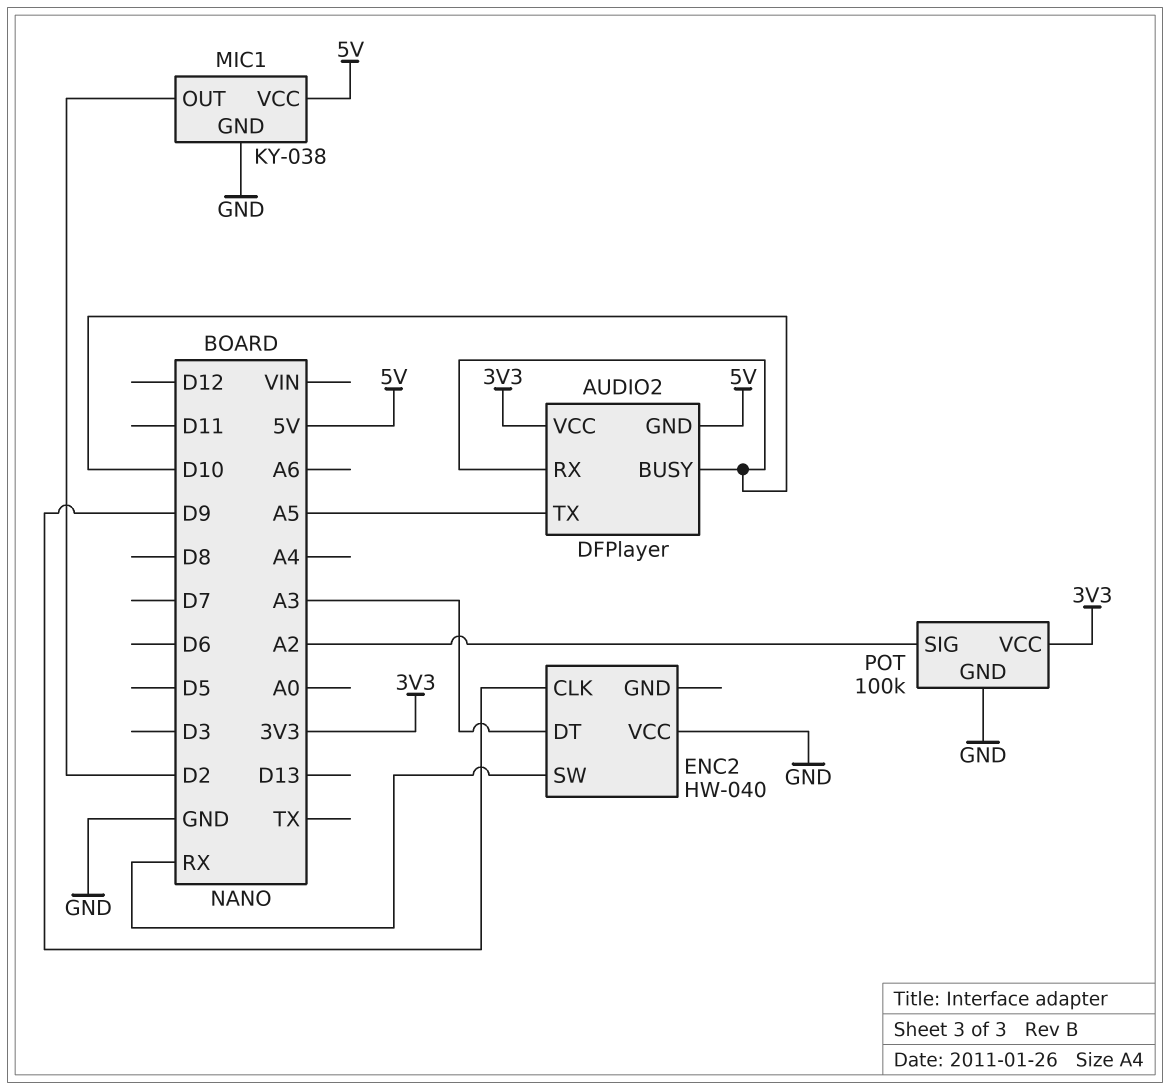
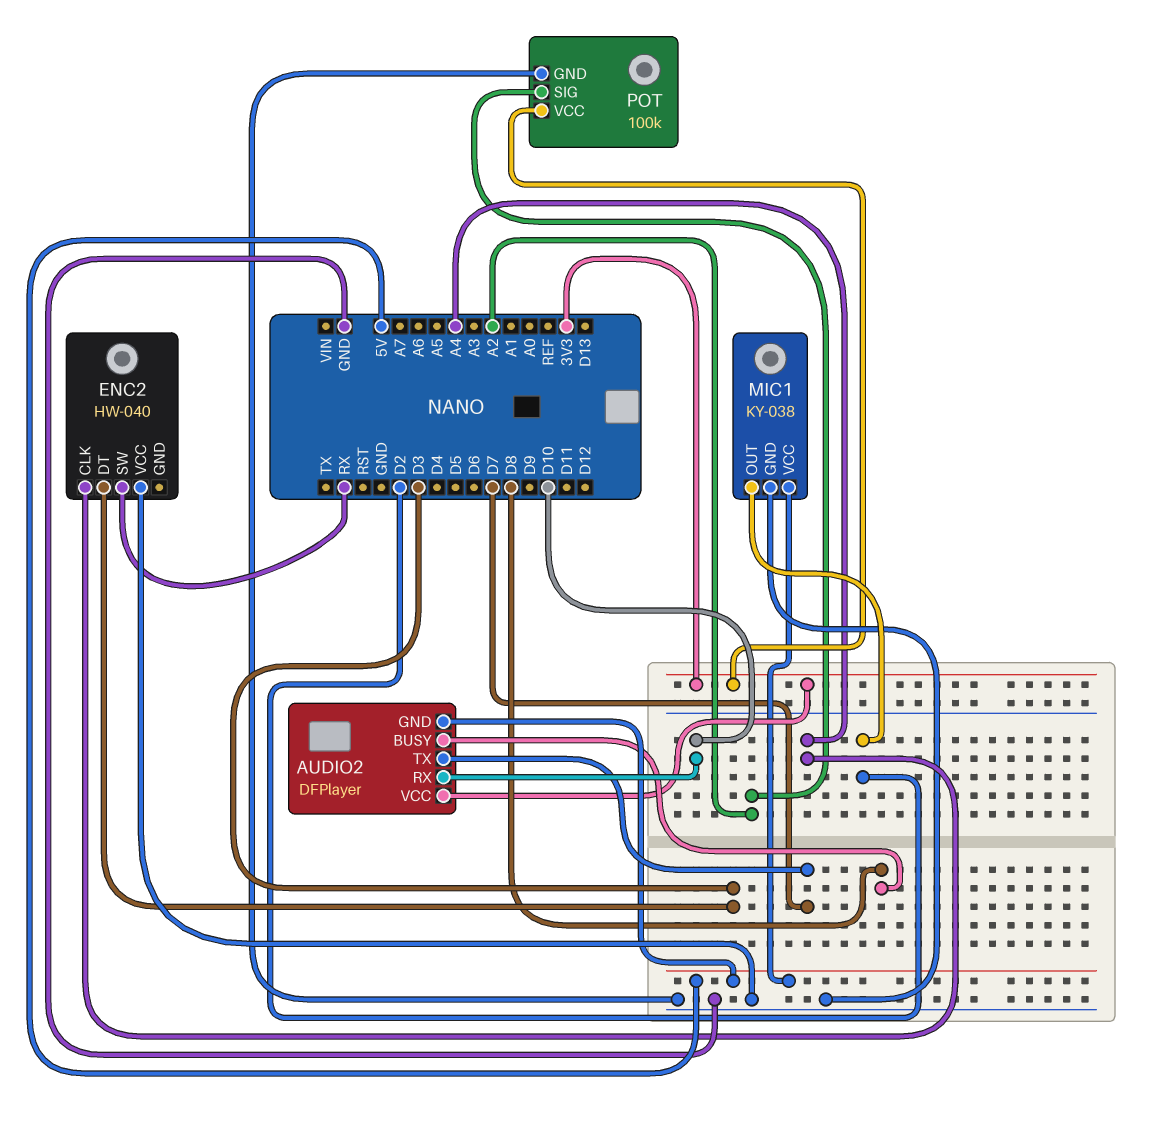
AUDIO2 pin BUSY: D10 -> D8
AUDIO2 pin TX: A5 -> D7
ENC2 pin CLK: D9 -> A4
ENC2 pin DT: A3 -> D3

